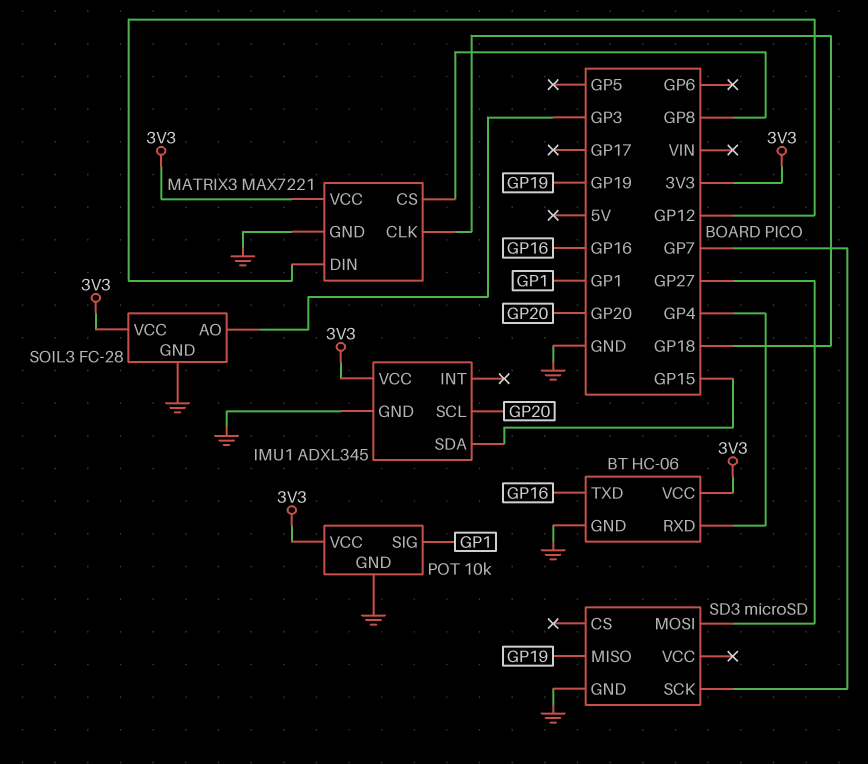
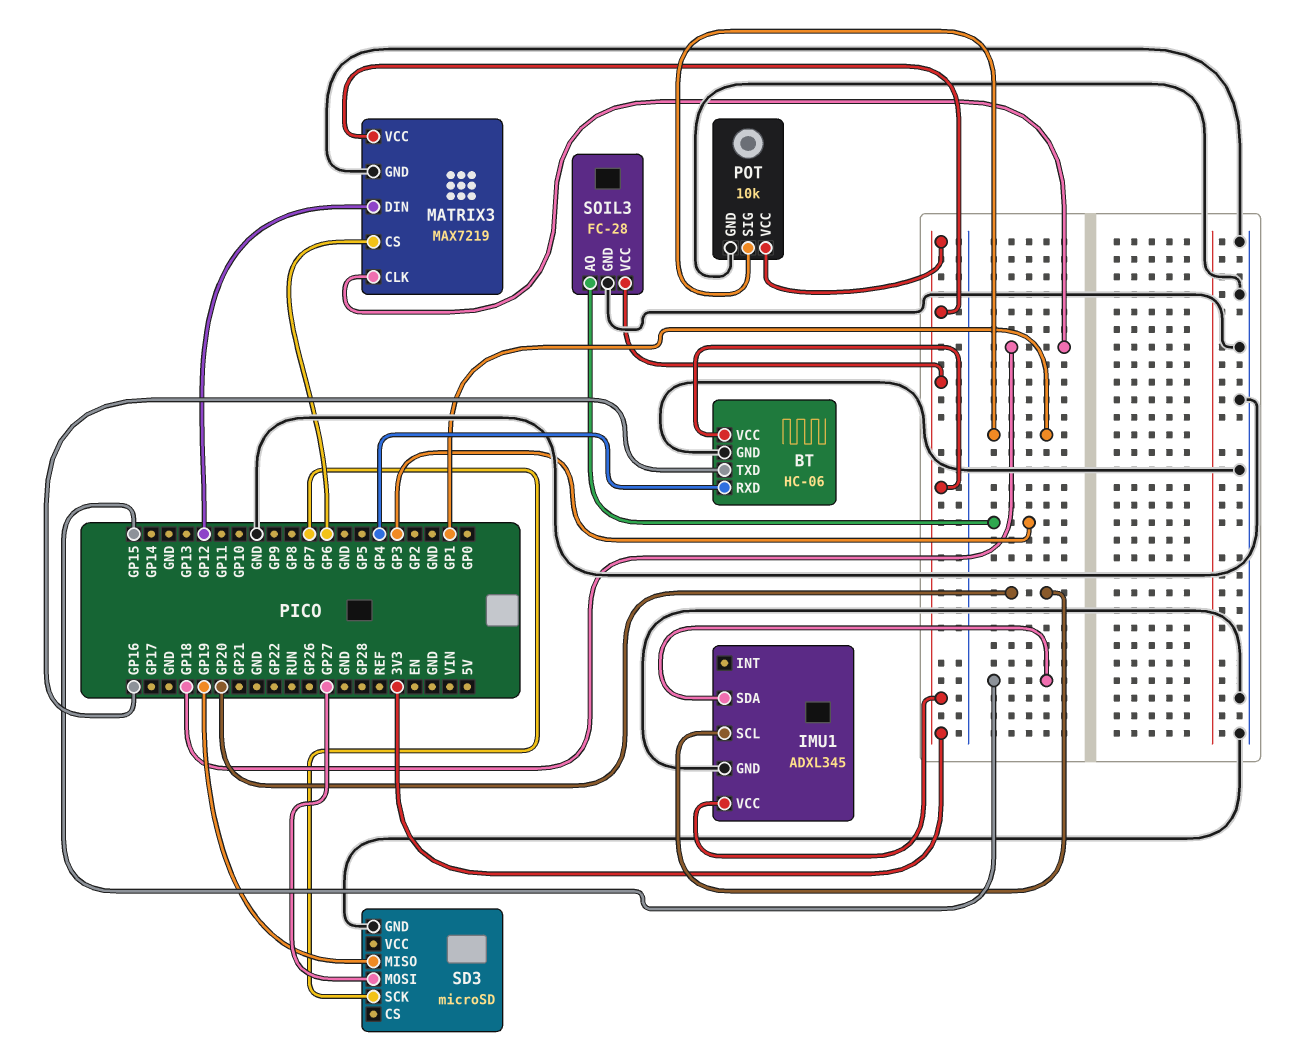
MATRIX3: MAX7221 -> MAX7219
MATRIX3 pin CS: GP8 -> GP6

